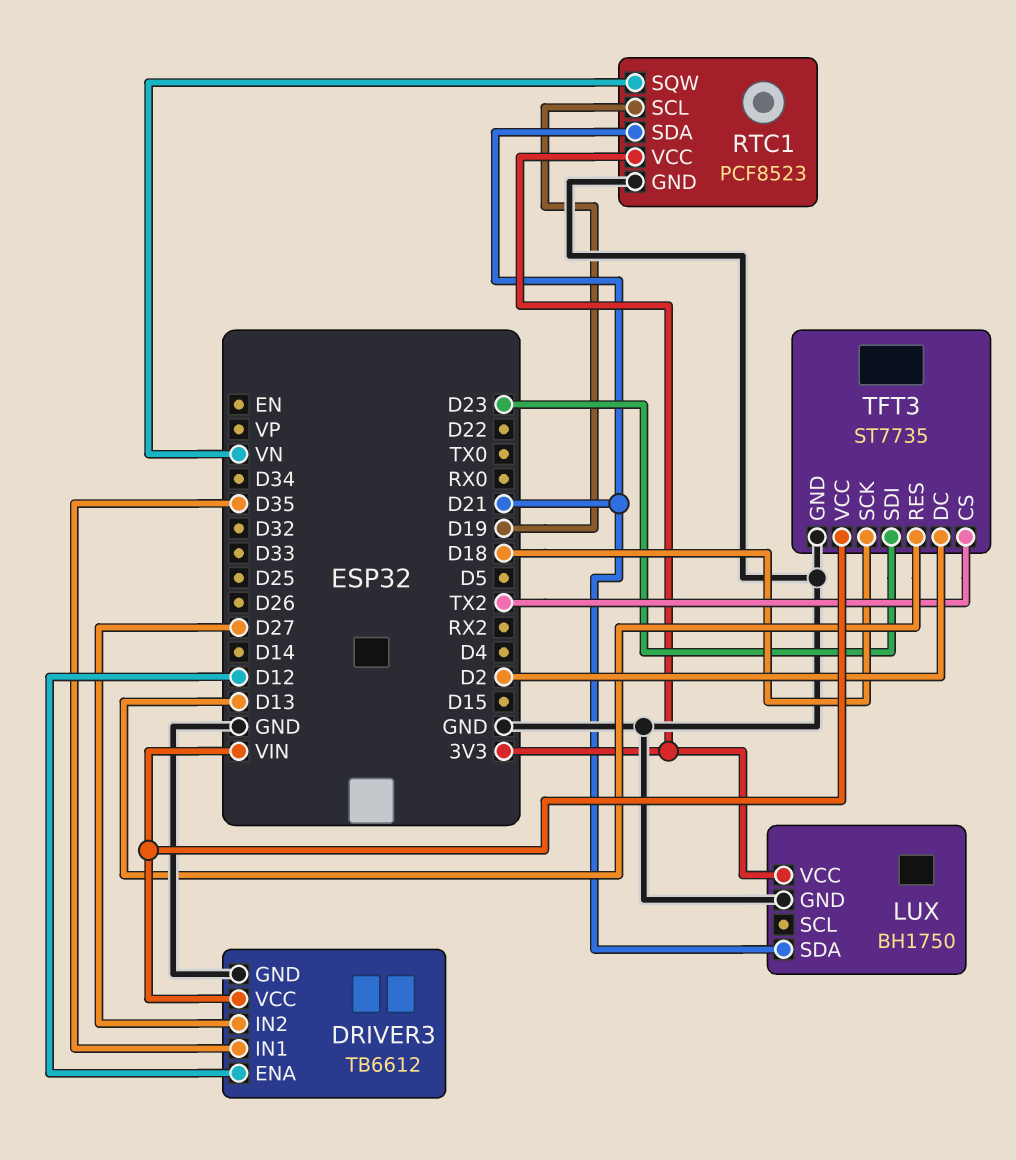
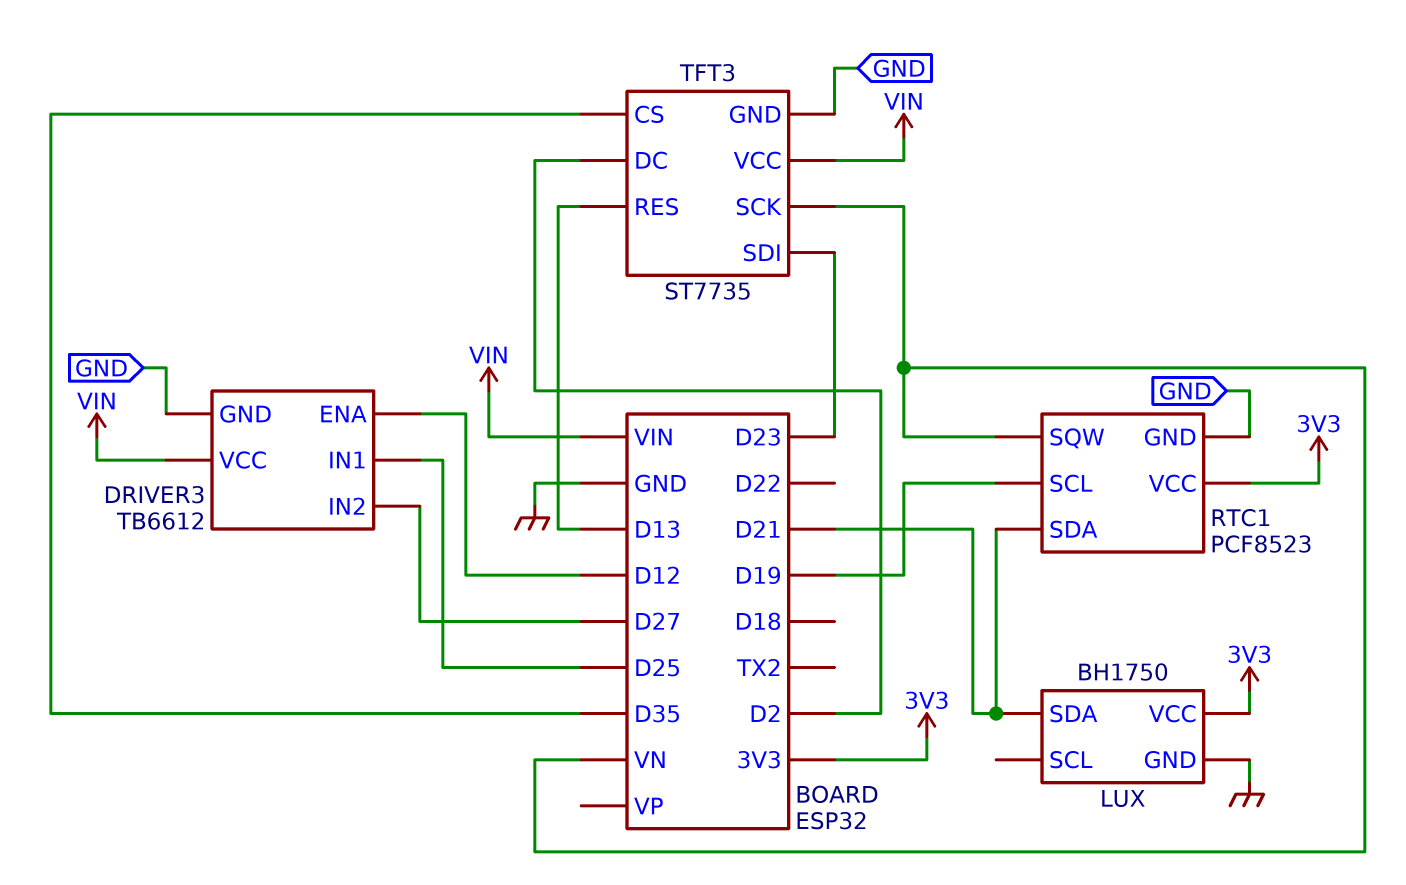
DRIVER3 pin IN1: D35 -> D25
TFT3 pin CS: TX2 -> D35
TFT3 pin SCK: D18 -> VN

